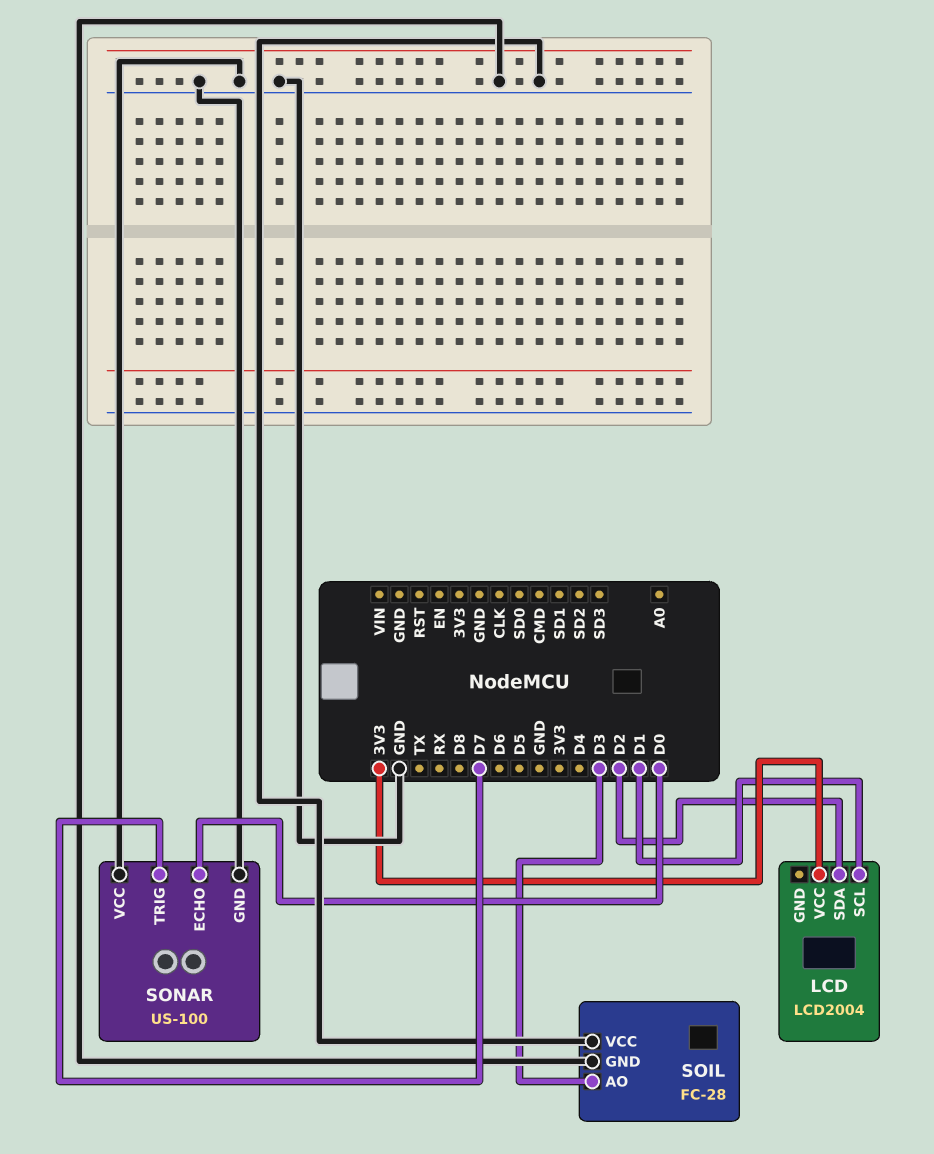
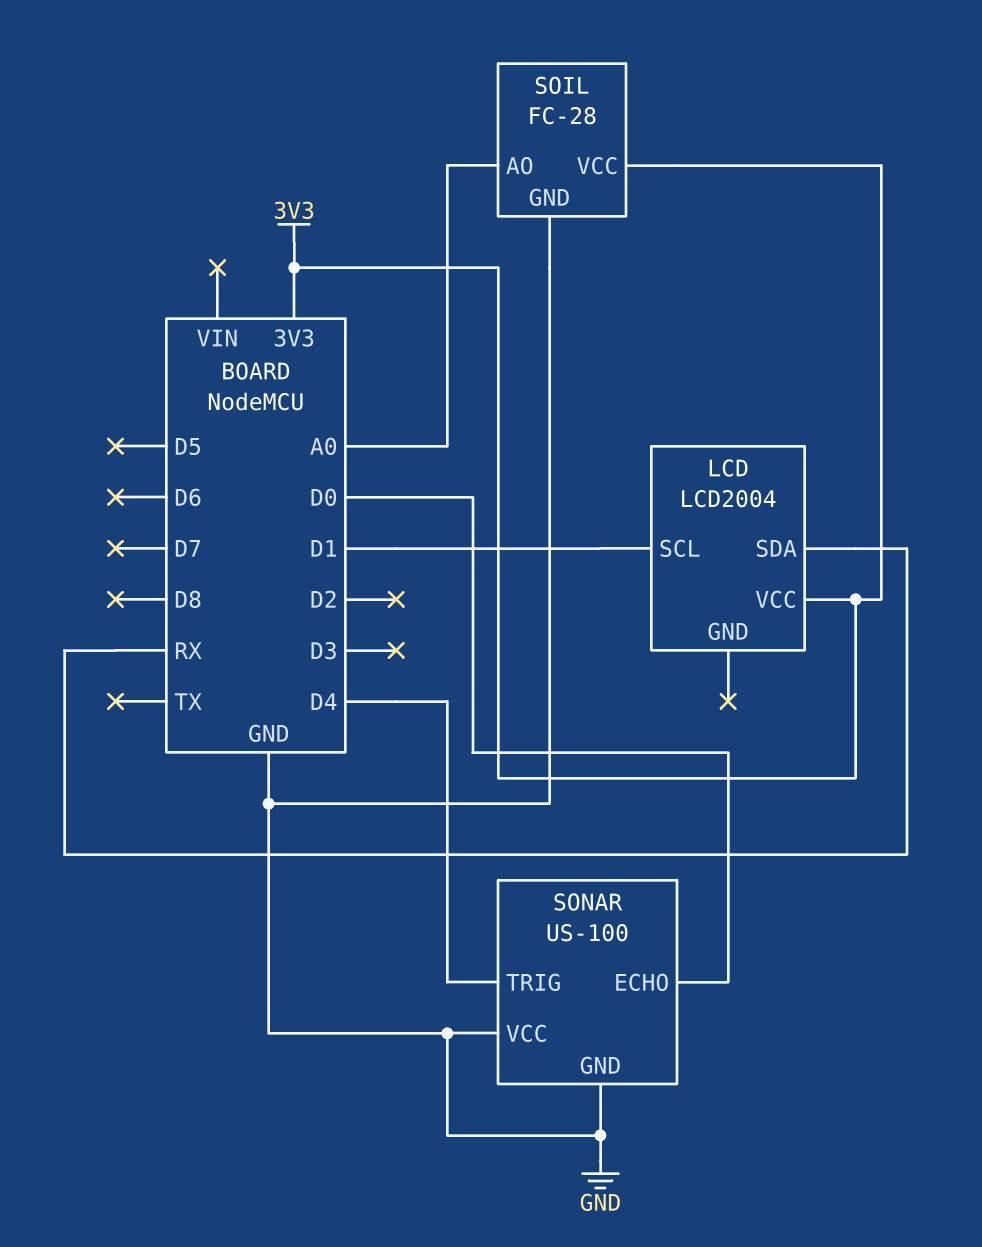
LCD pin SDA: D2 -> RX
SOIL pin AO: D3 -> A0
SOIL pin VCC: GND -> 3V3
SONAR pin TRIG: D7 -> D4

